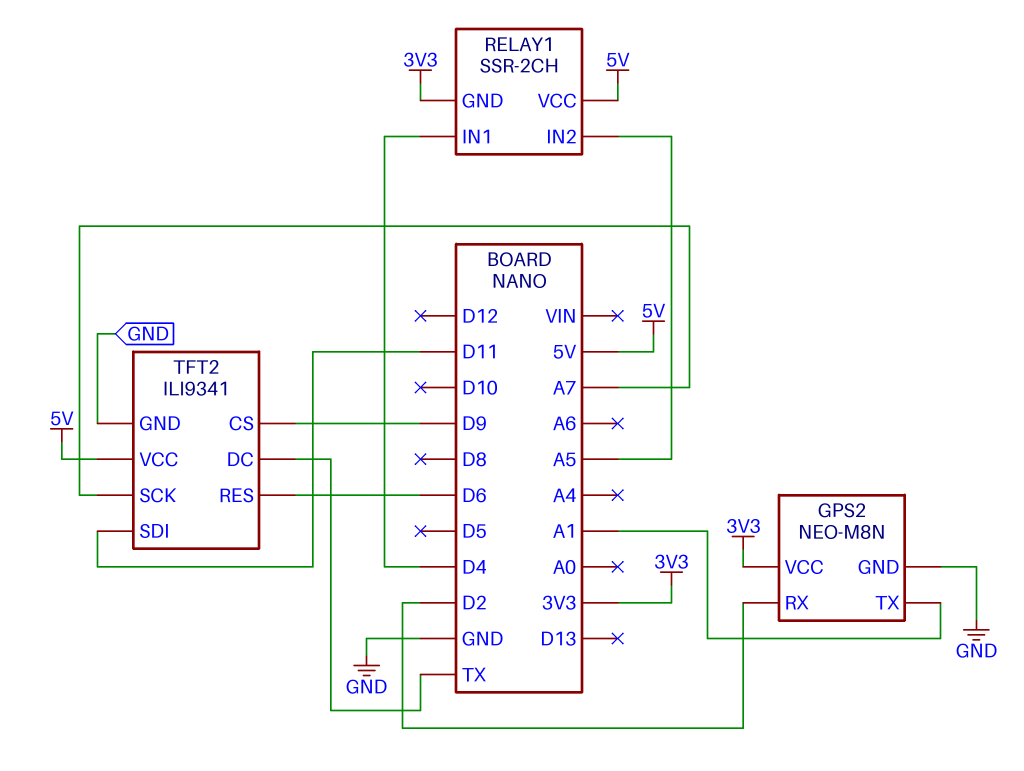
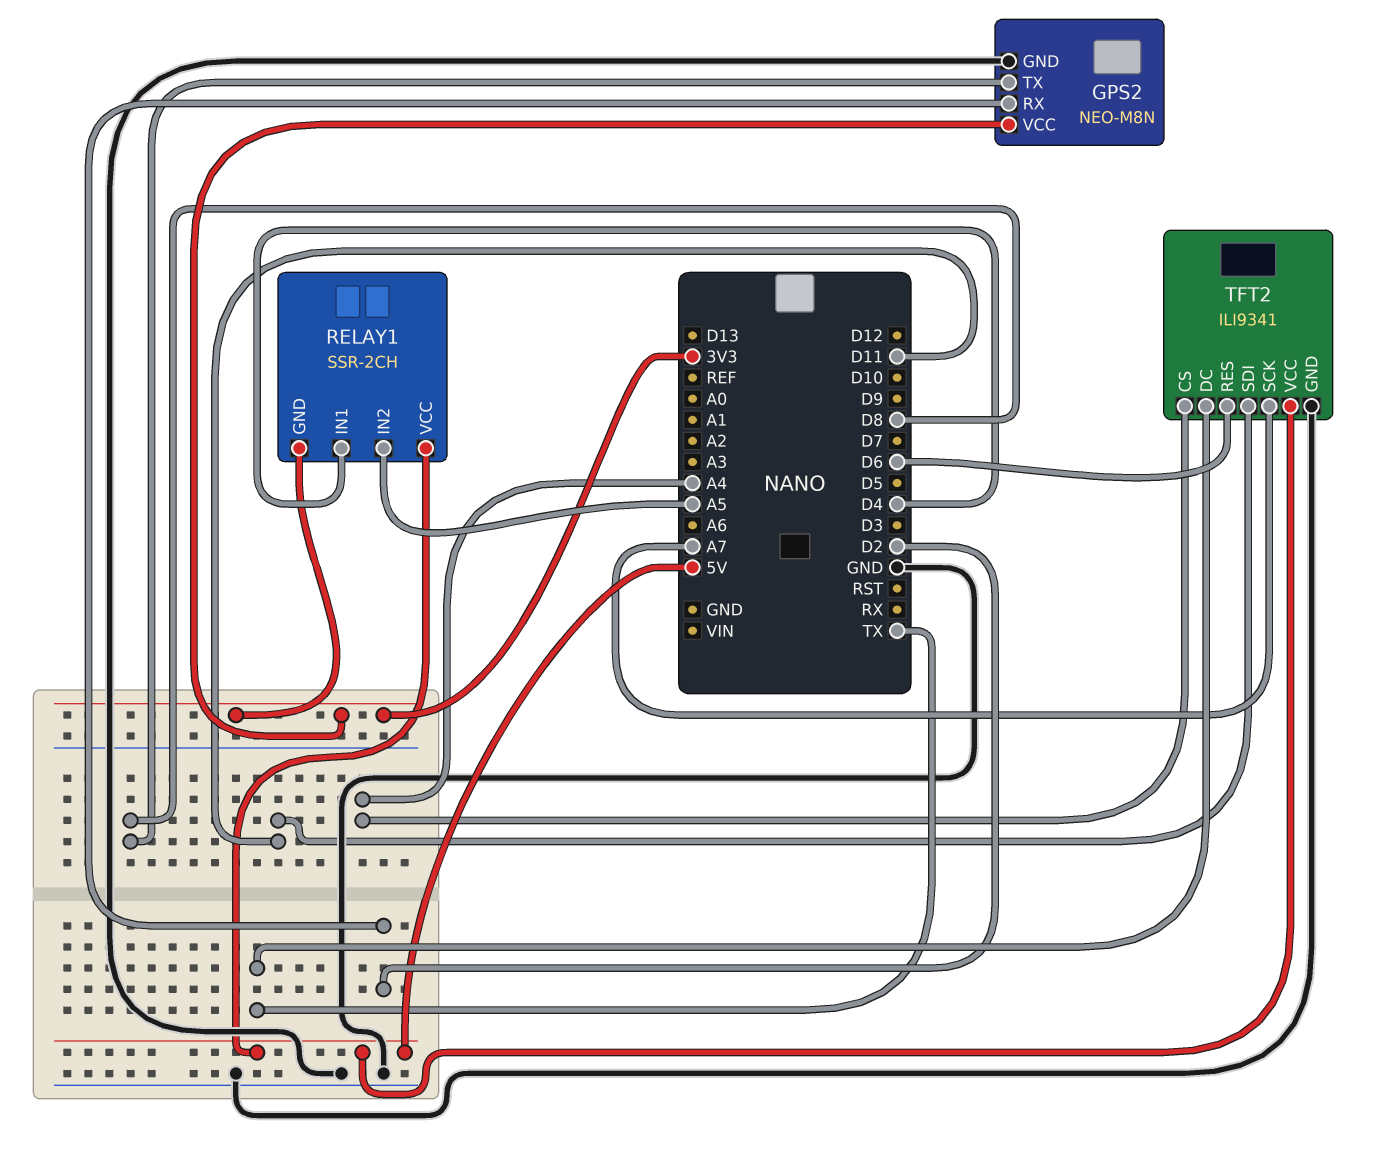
GPS2 pin TX: A1 -> D8
TFT2 pin CS: D9 -> A4

